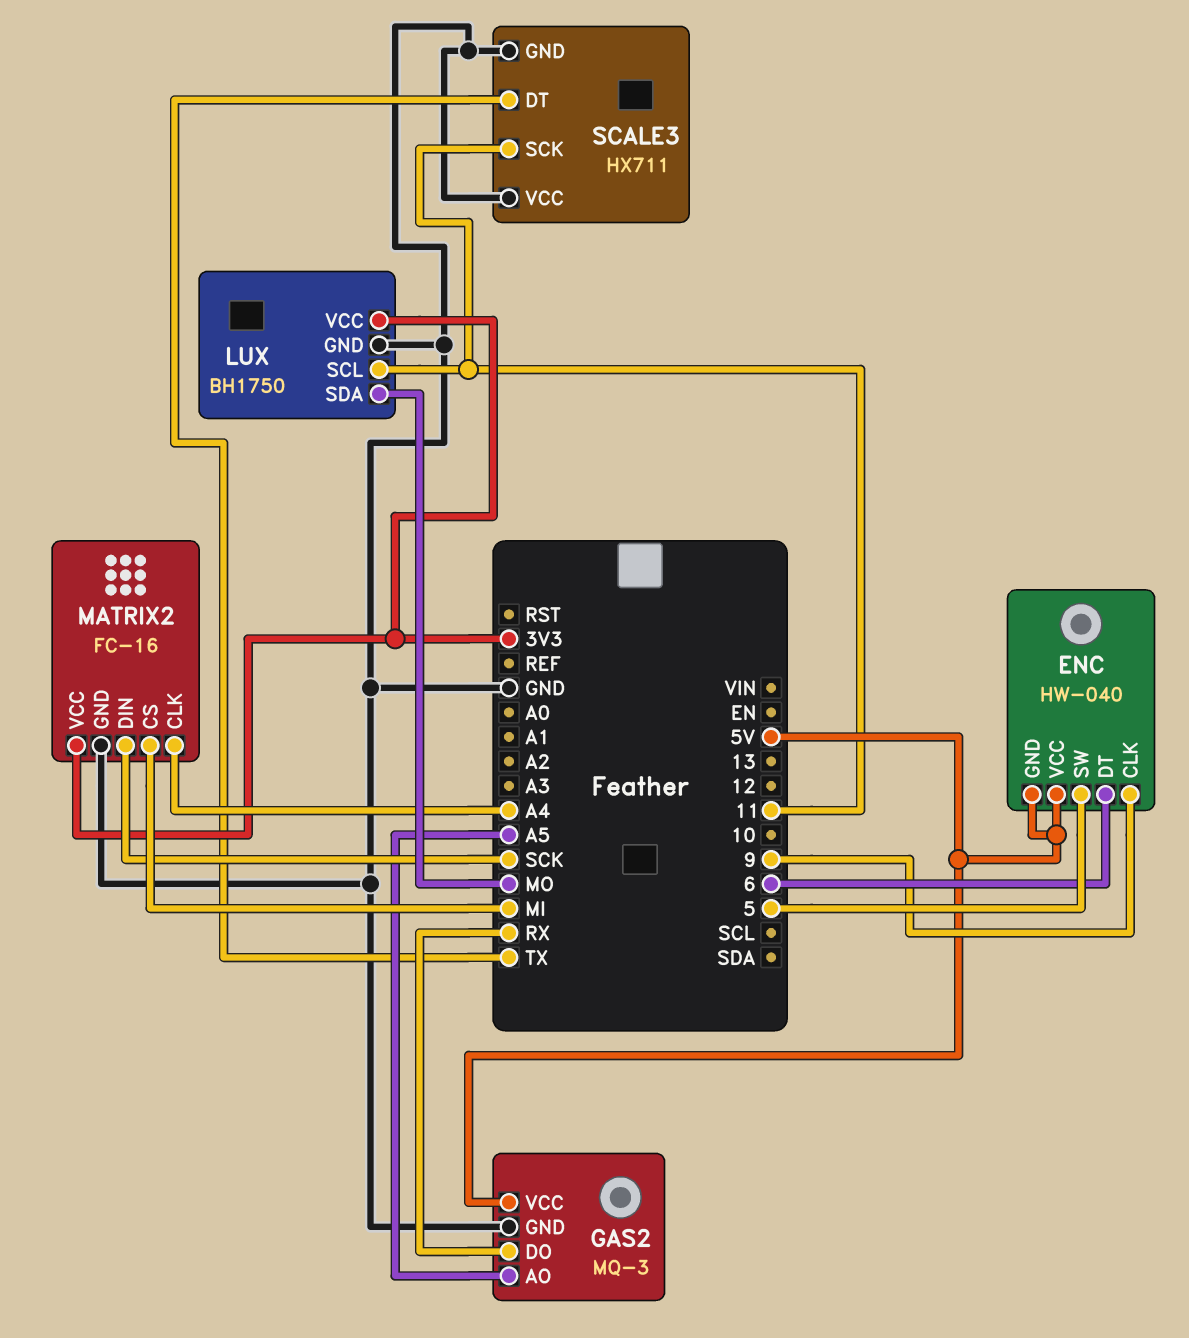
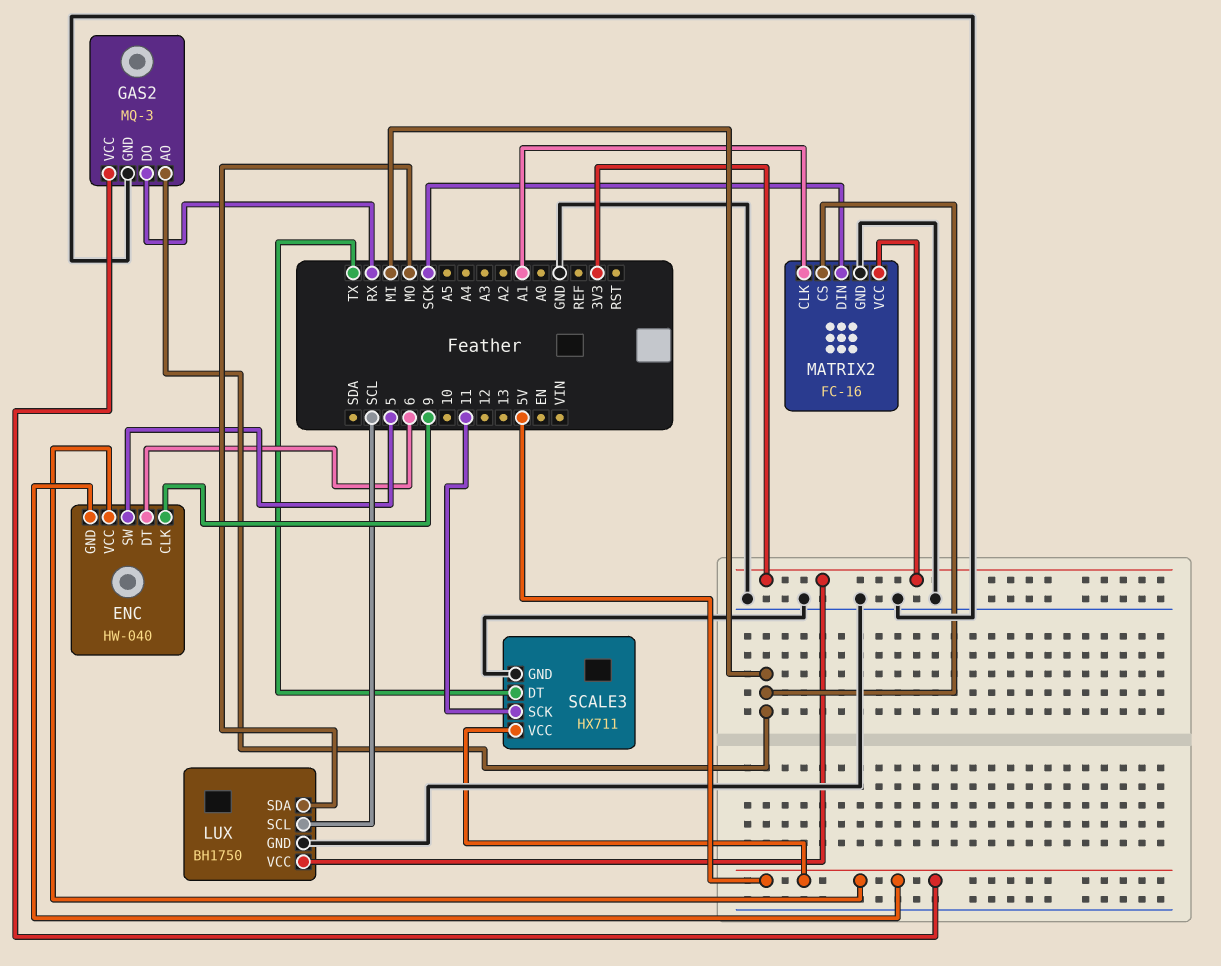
GAS2 pin AO: A5 -> MI
LUX pin SCL: 11 -> SCL
MATRIX2 pin CLK: A4 -> A1
SCALE3 pin VCC: GND -> 5V

